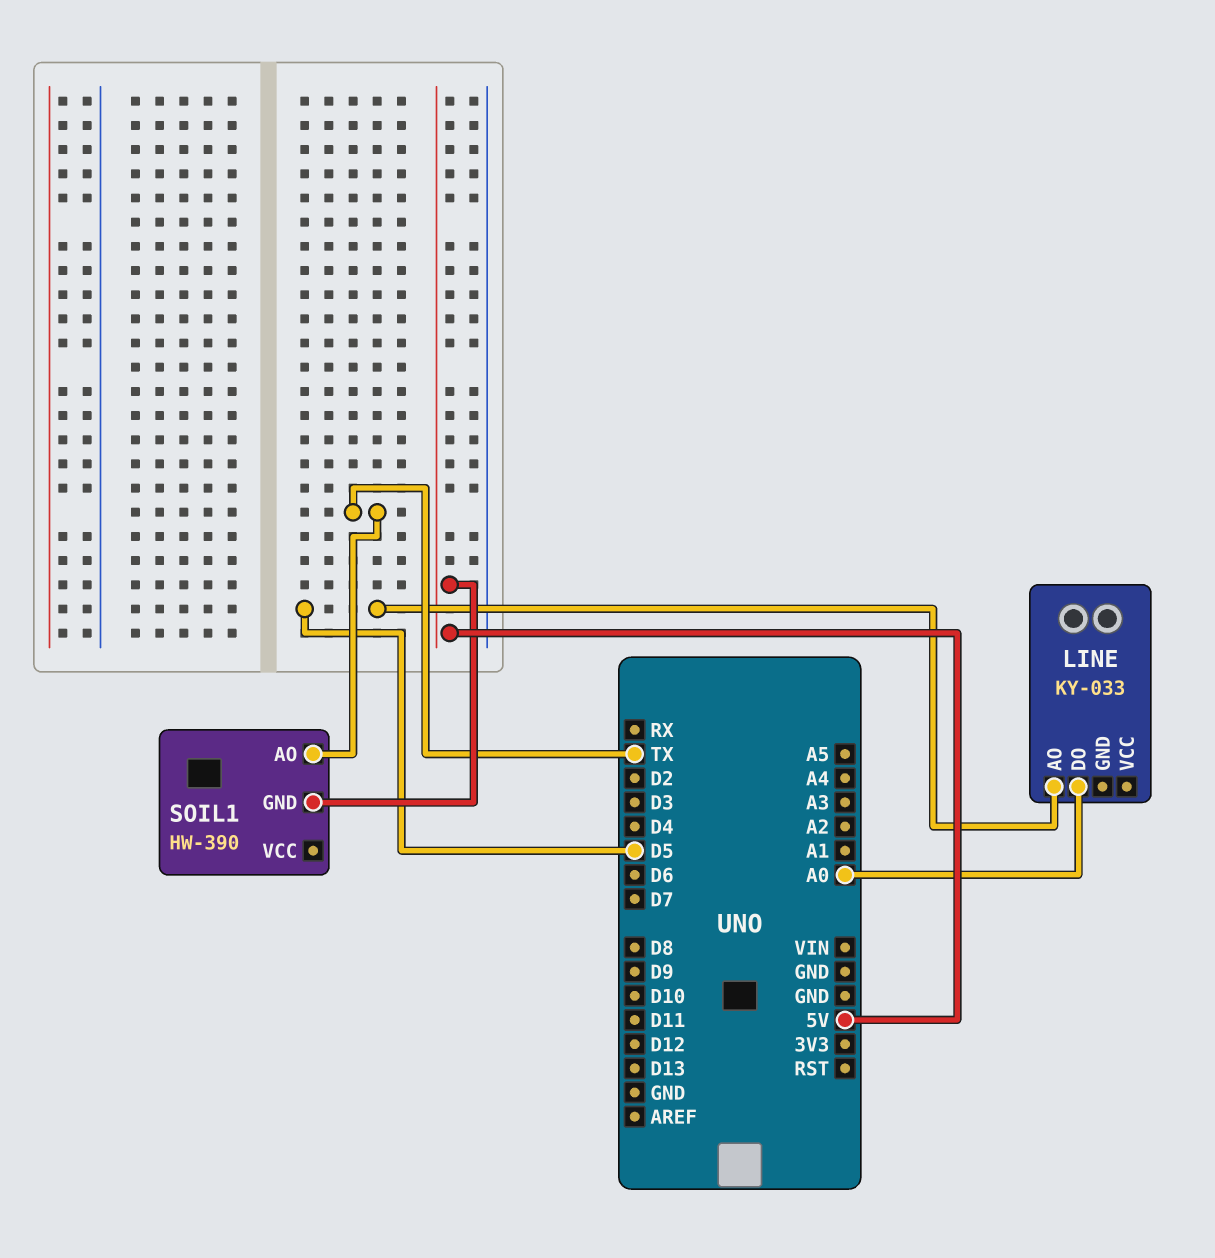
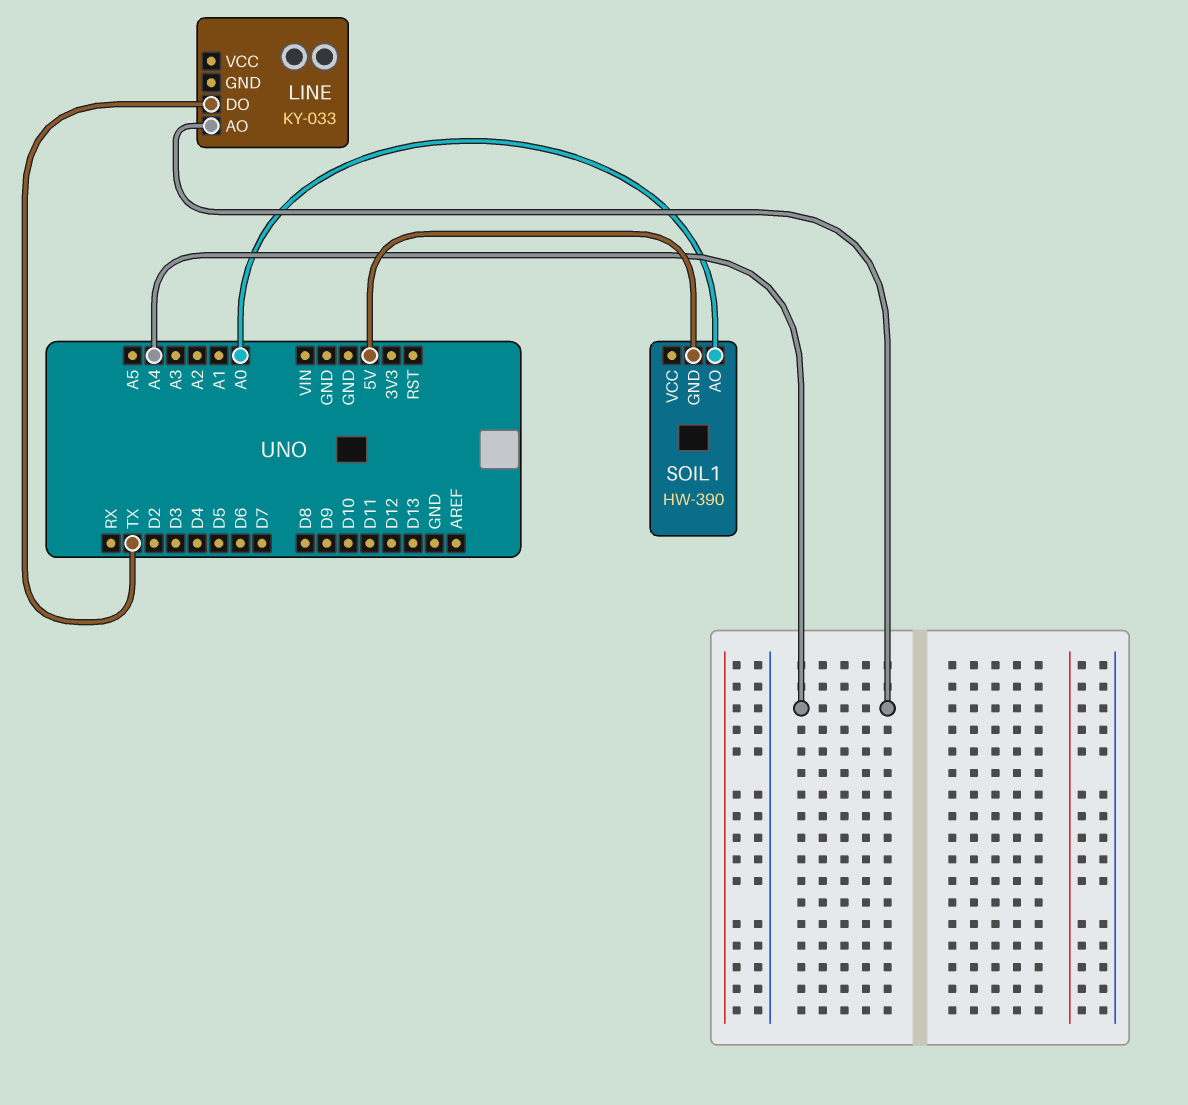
LINE pin AO: D5 -> A4
LINE pin DO: A0 -> TX
SOIL1 pin AO: TX -> A0

